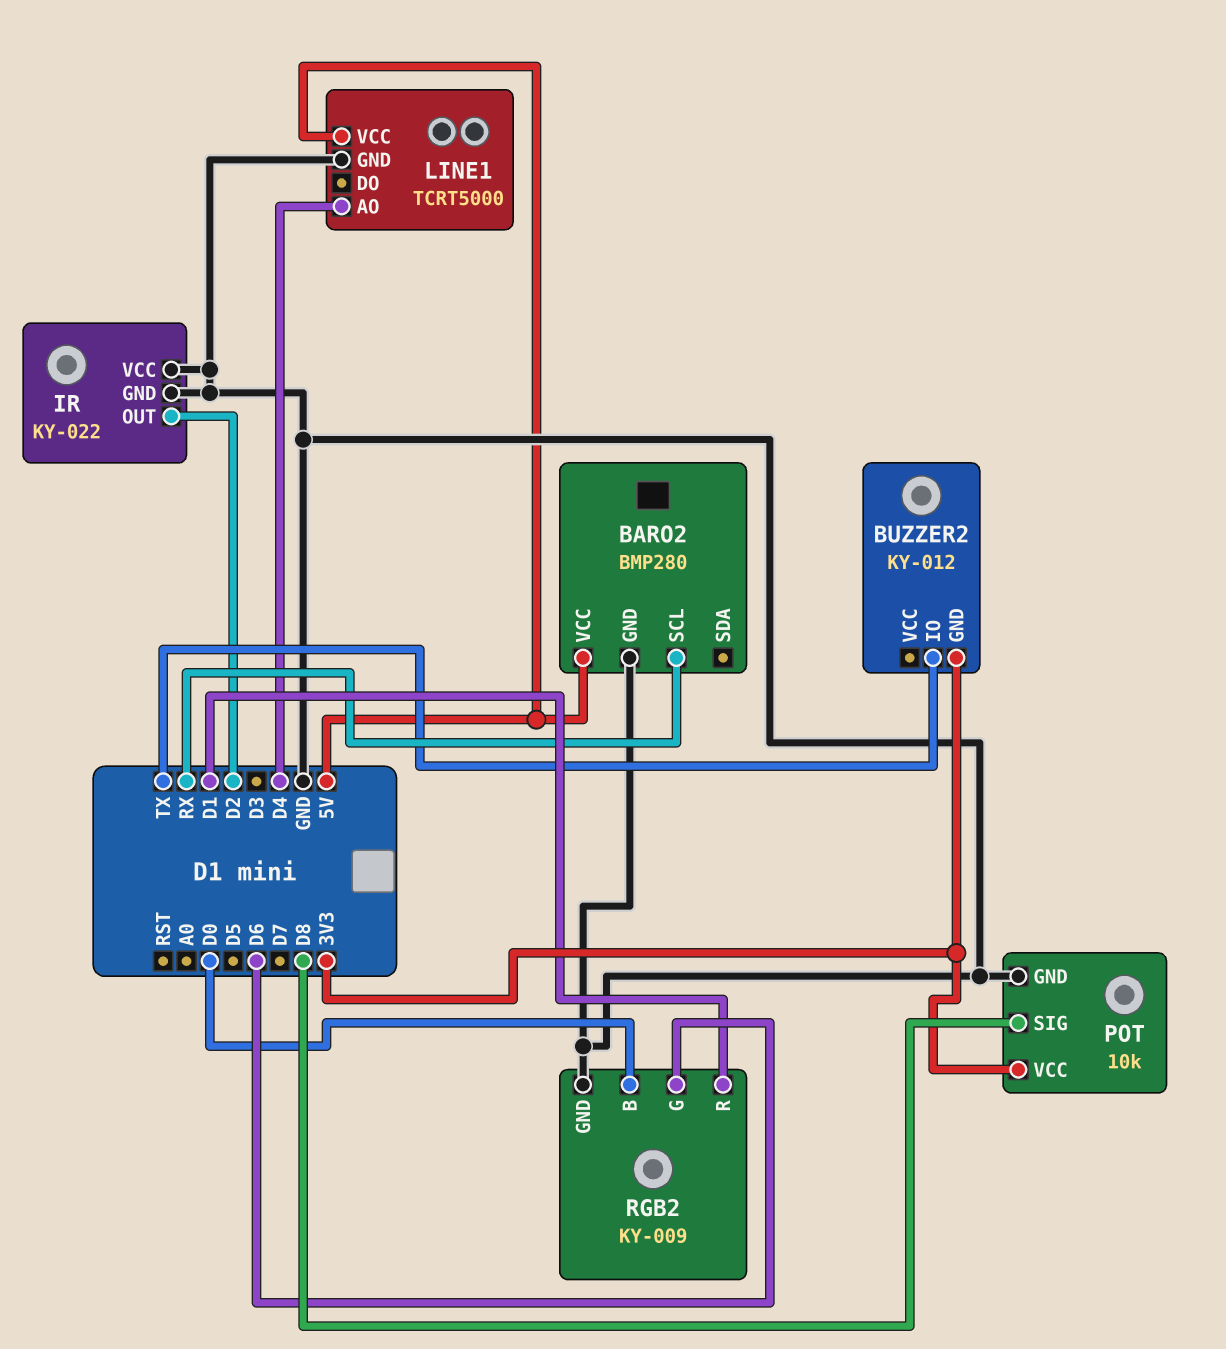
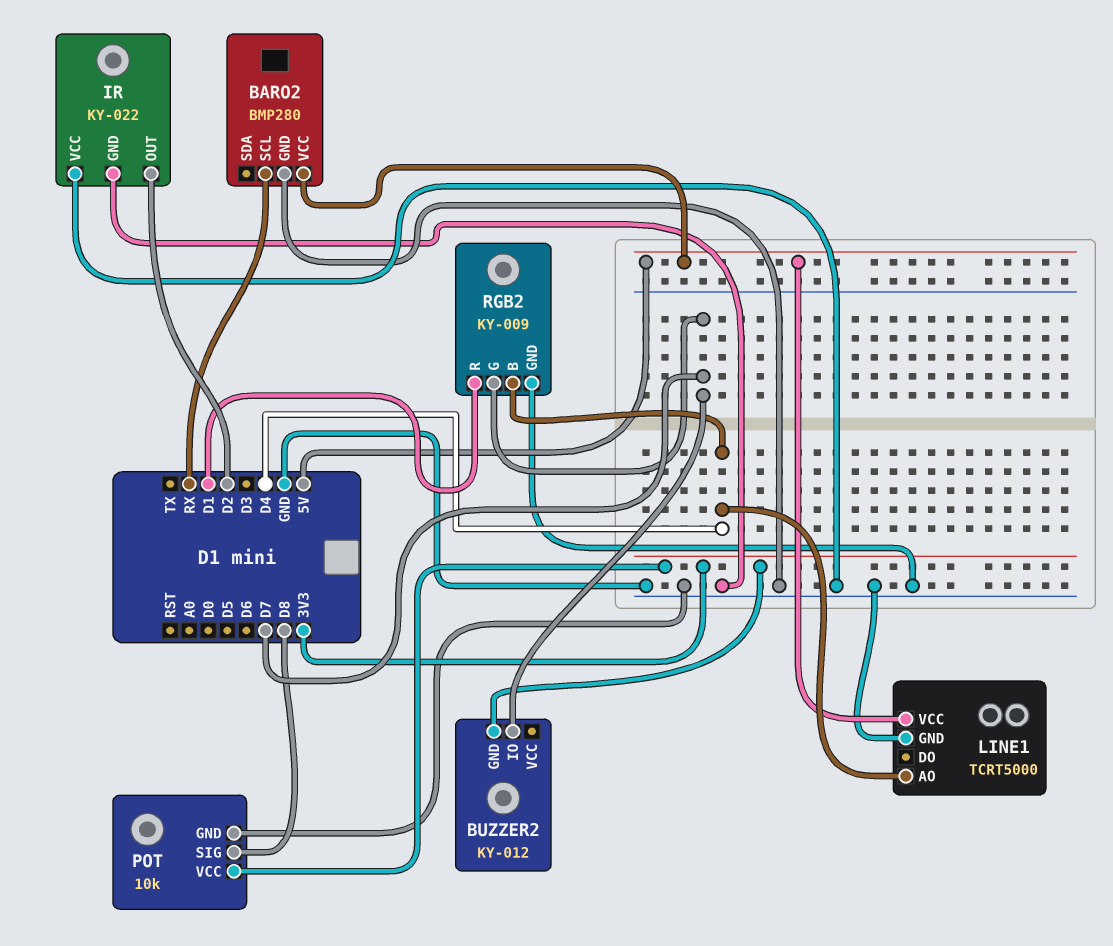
BUZZER2 pin IO: TX -> D7
RGB2 pin B: D0 -> D4
RGB2 pin G: D6 -> D7

